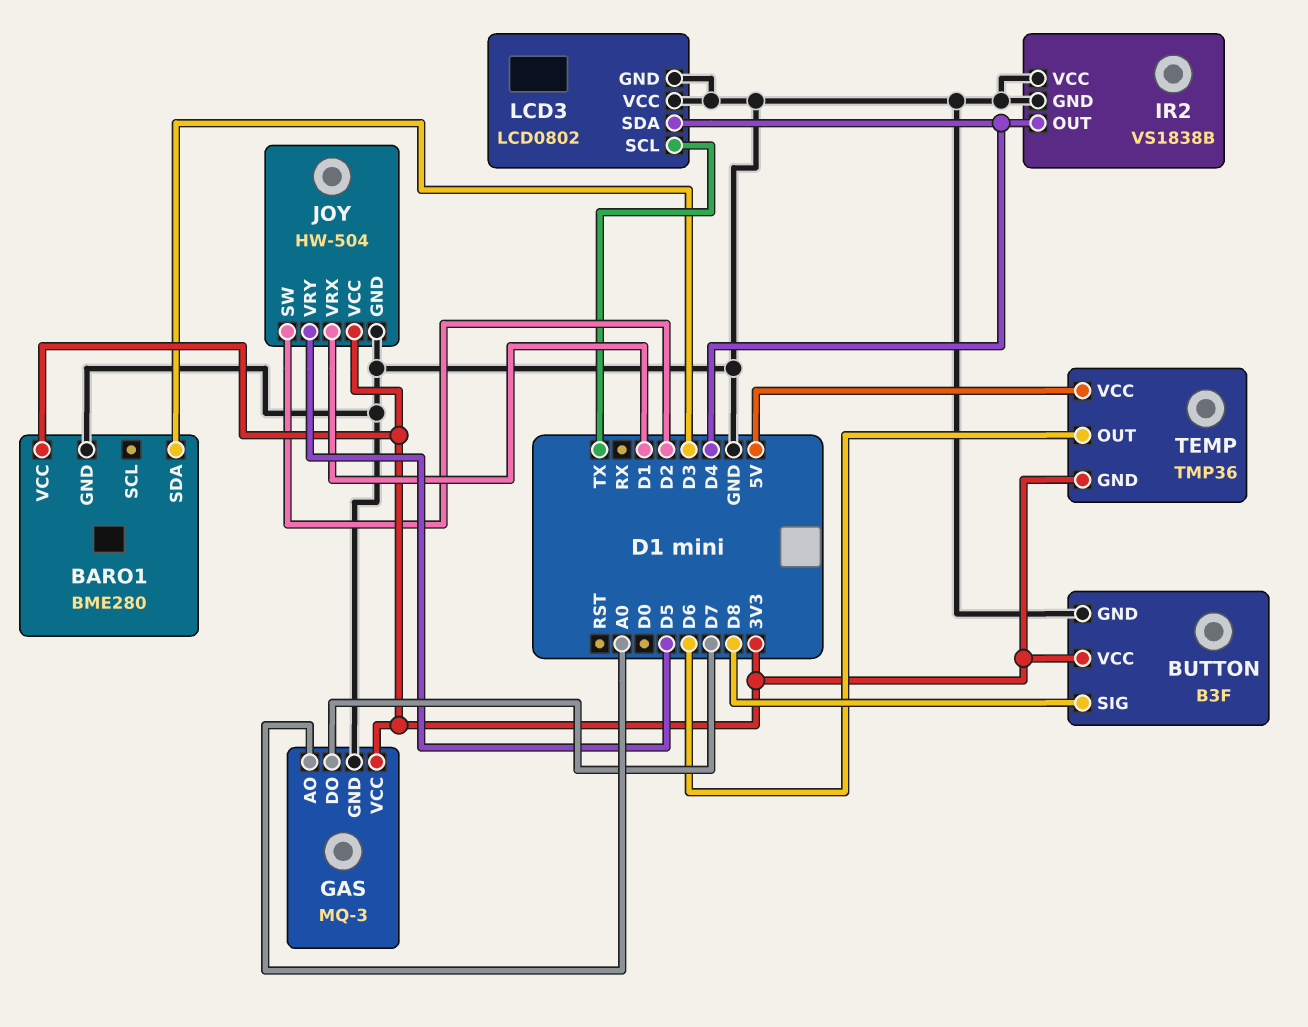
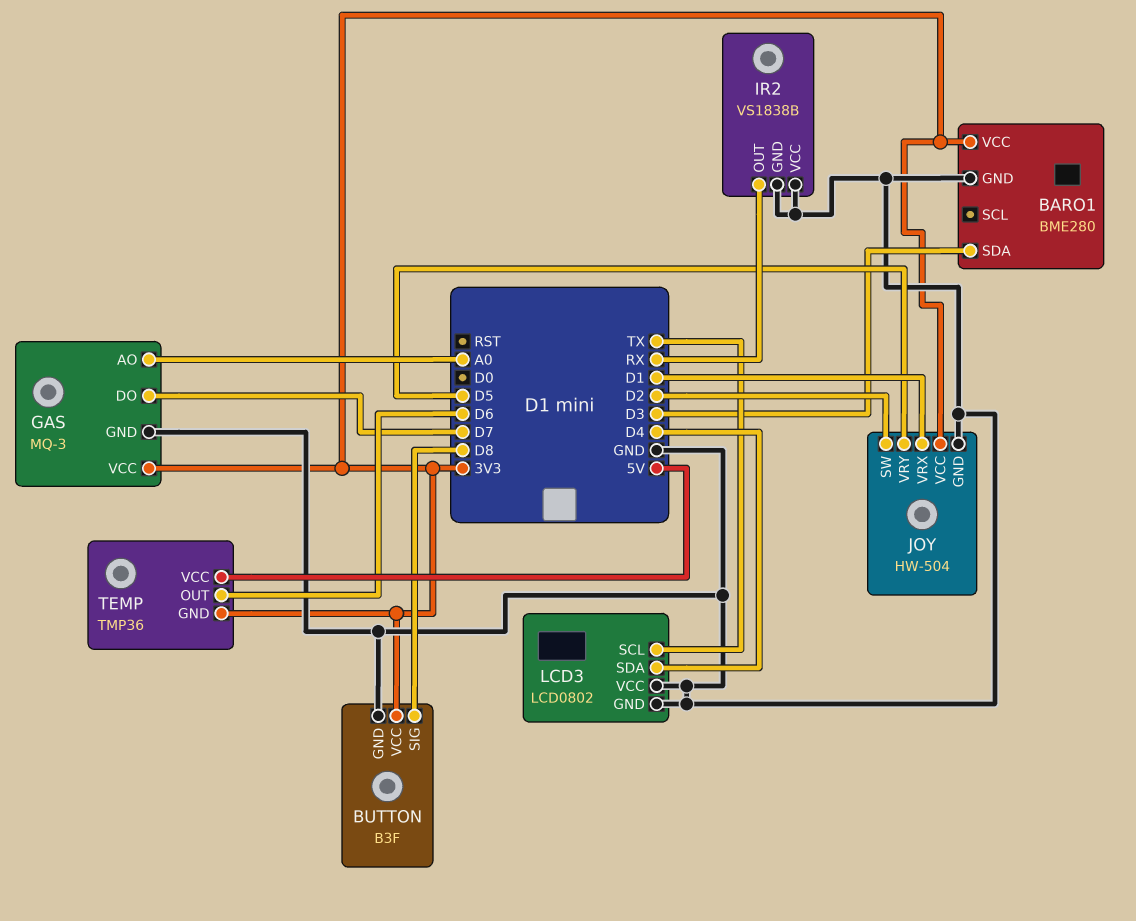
IR2 pin OUT: D4 -> RX

